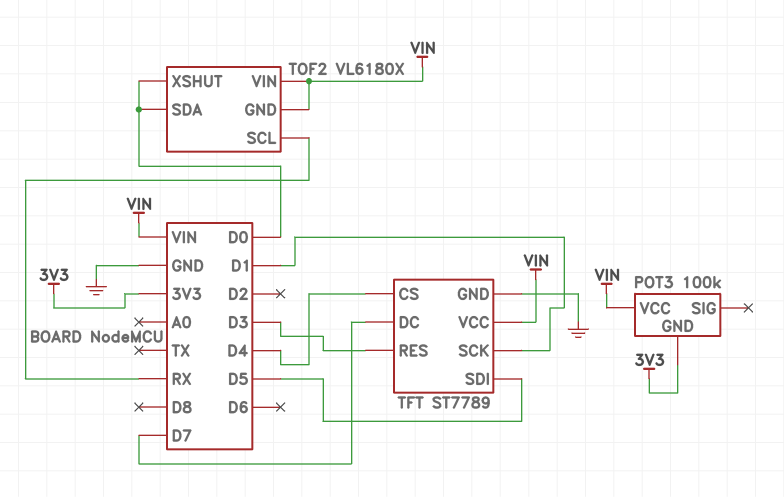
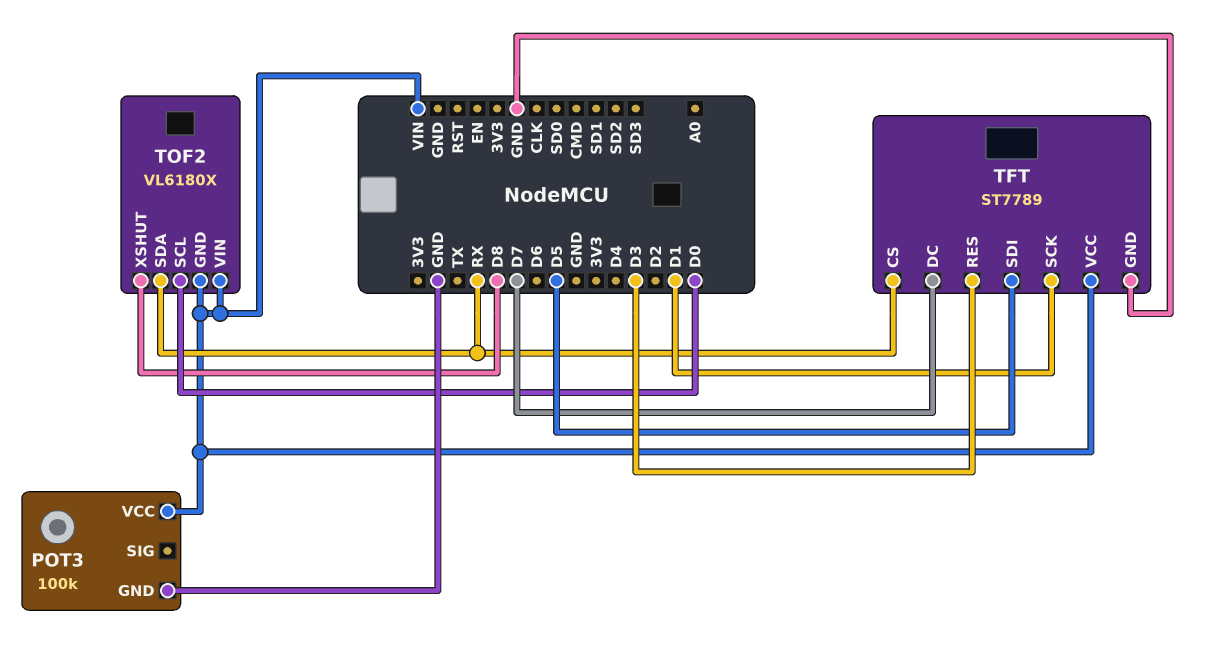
POT3 pin GND: 3V3 -> GND
TFT pin CS: D4 -> RX
TOF2 pin SCL: RX -> D0
TOF2 pin SDA: D0 -> RX
TOF2 pin XSHUT: D0 -> D8

